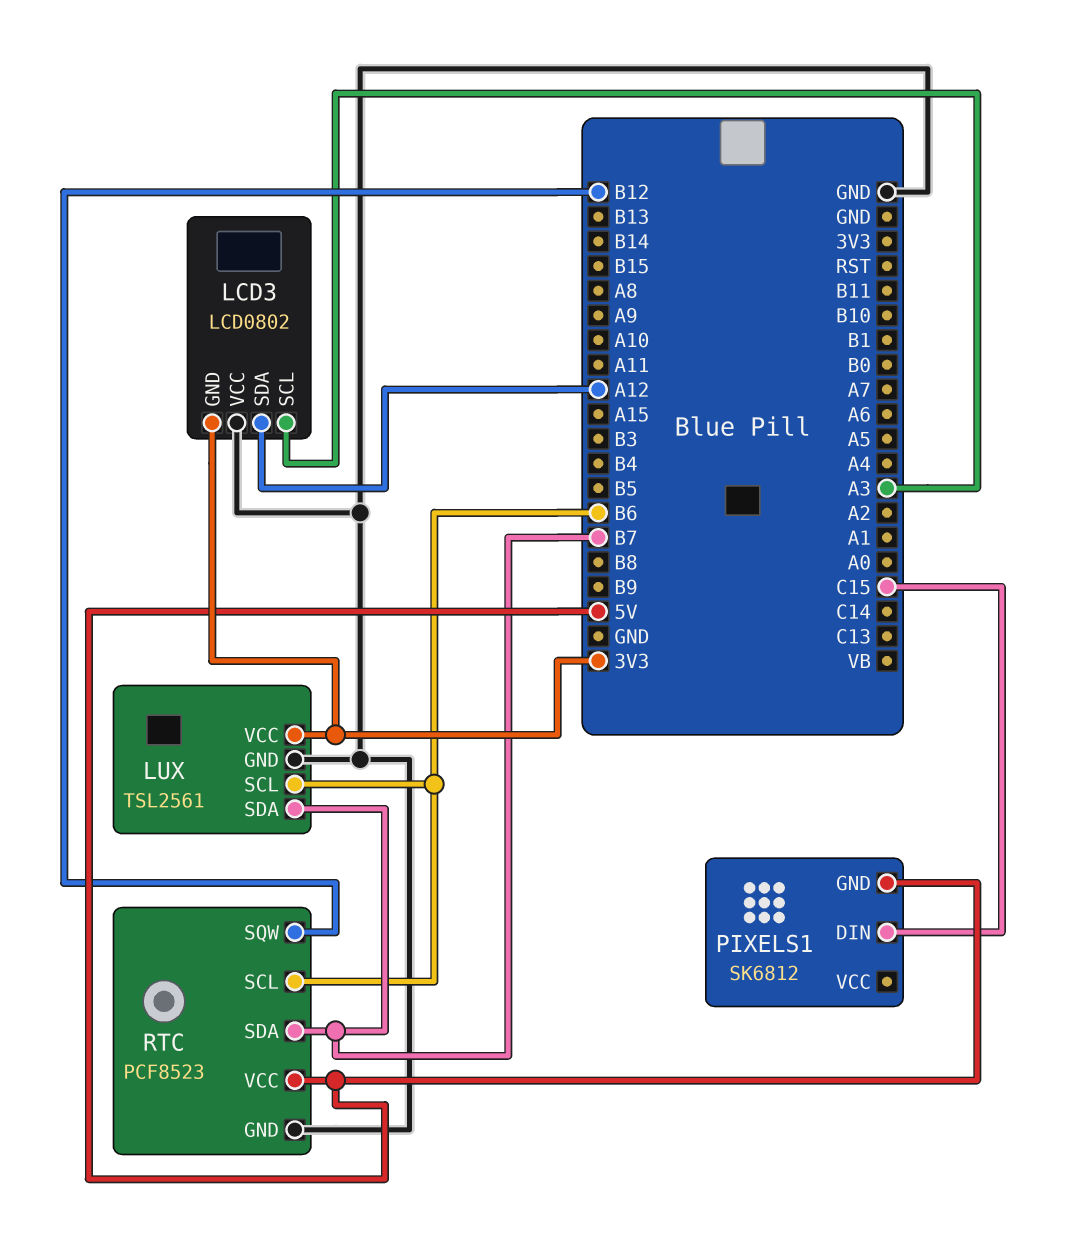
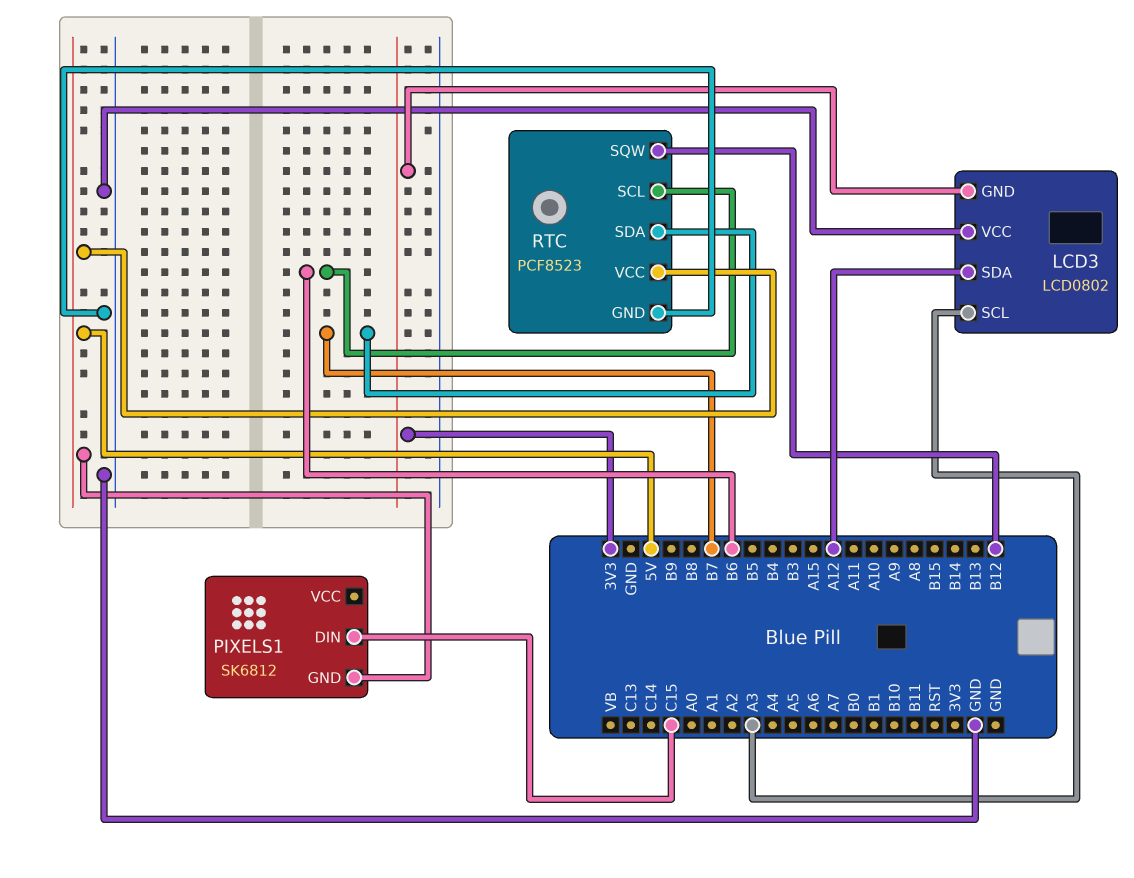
LUX: TSL2561 -> none
LUX pin GND: GND -> none
LUX pin SCL: B6 -> none
LUX pin SDA: B7 -> none
LUX pin VCC: 3V3 -> none

